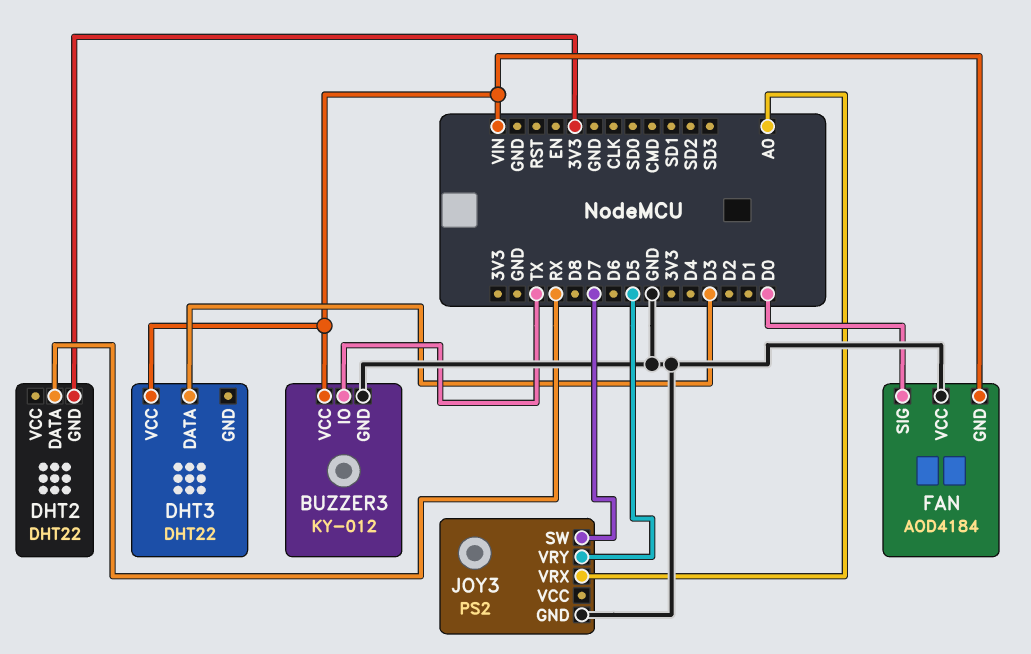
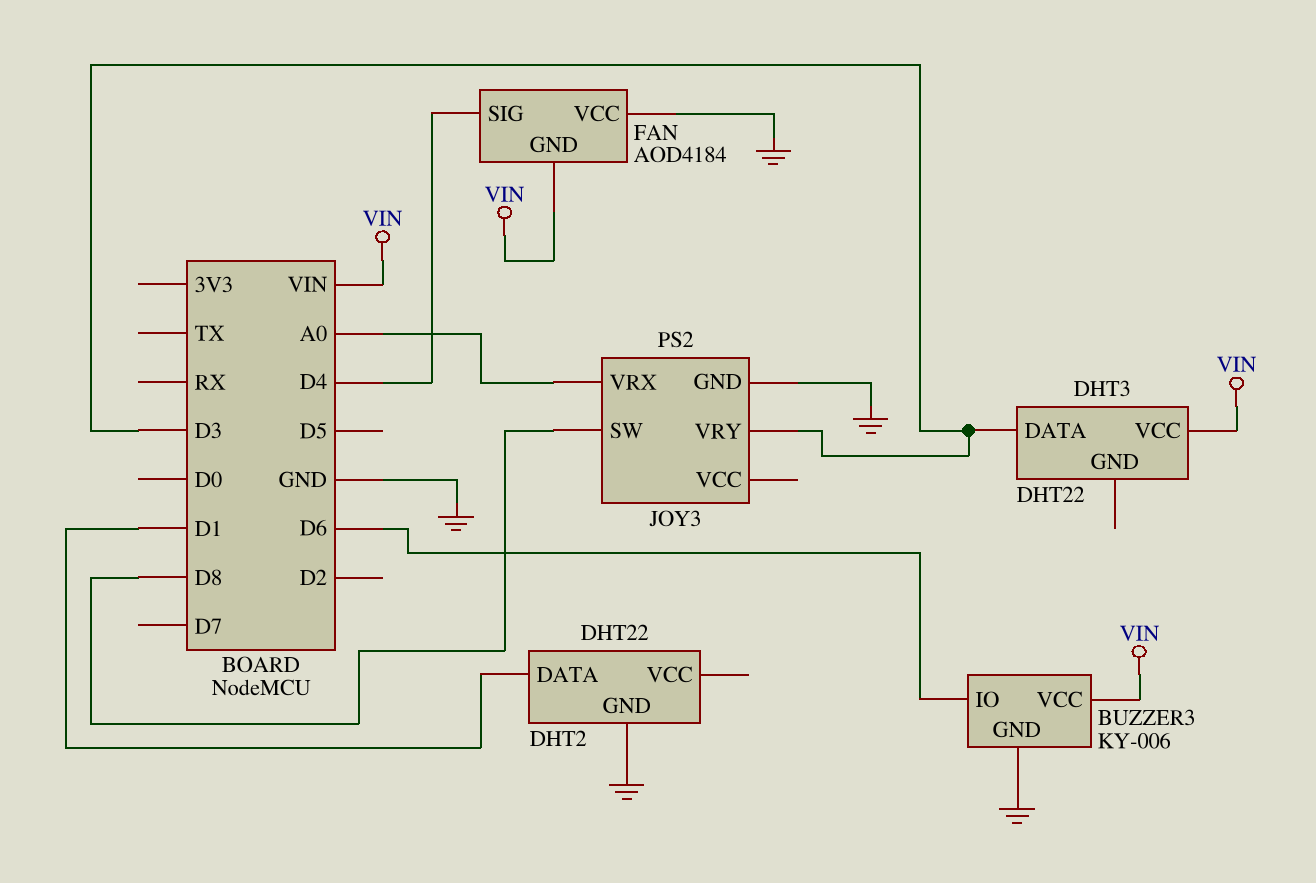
BUZZER3: KY-012 -> KY-006
BUZZER3 pin IO: TX -> D6
DHT2 pin DATA: RX -> D1
DHT2 pin GND: 3V3 -> GND
FAN pin SIG: D0 -> D4
JOY3 pin SW: D7 -> D8
JOY3 pin VRY: D5 -> D3

